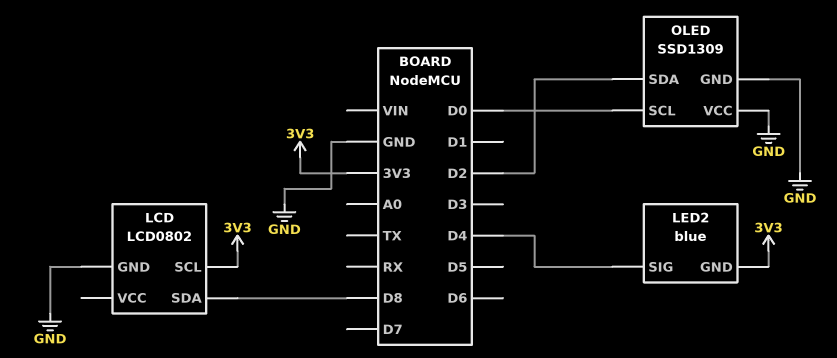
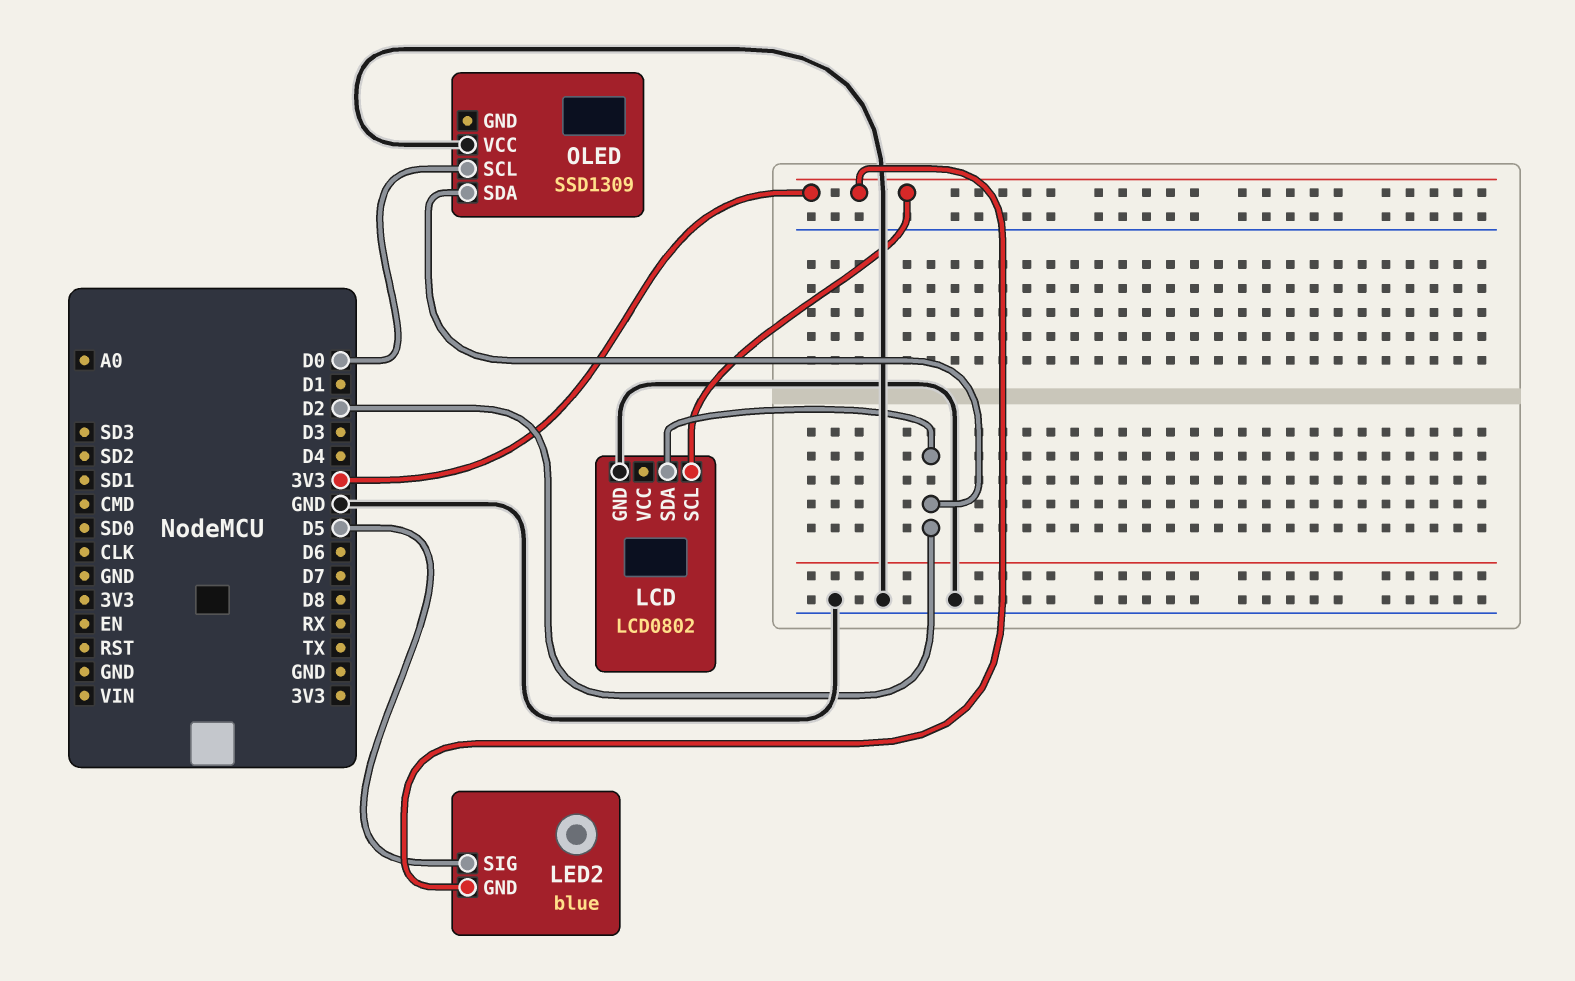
LCD pin SDA: D8 -> D2
LED2 pin SIG: D4 -> D5
OLED pin GND: GND -> none

